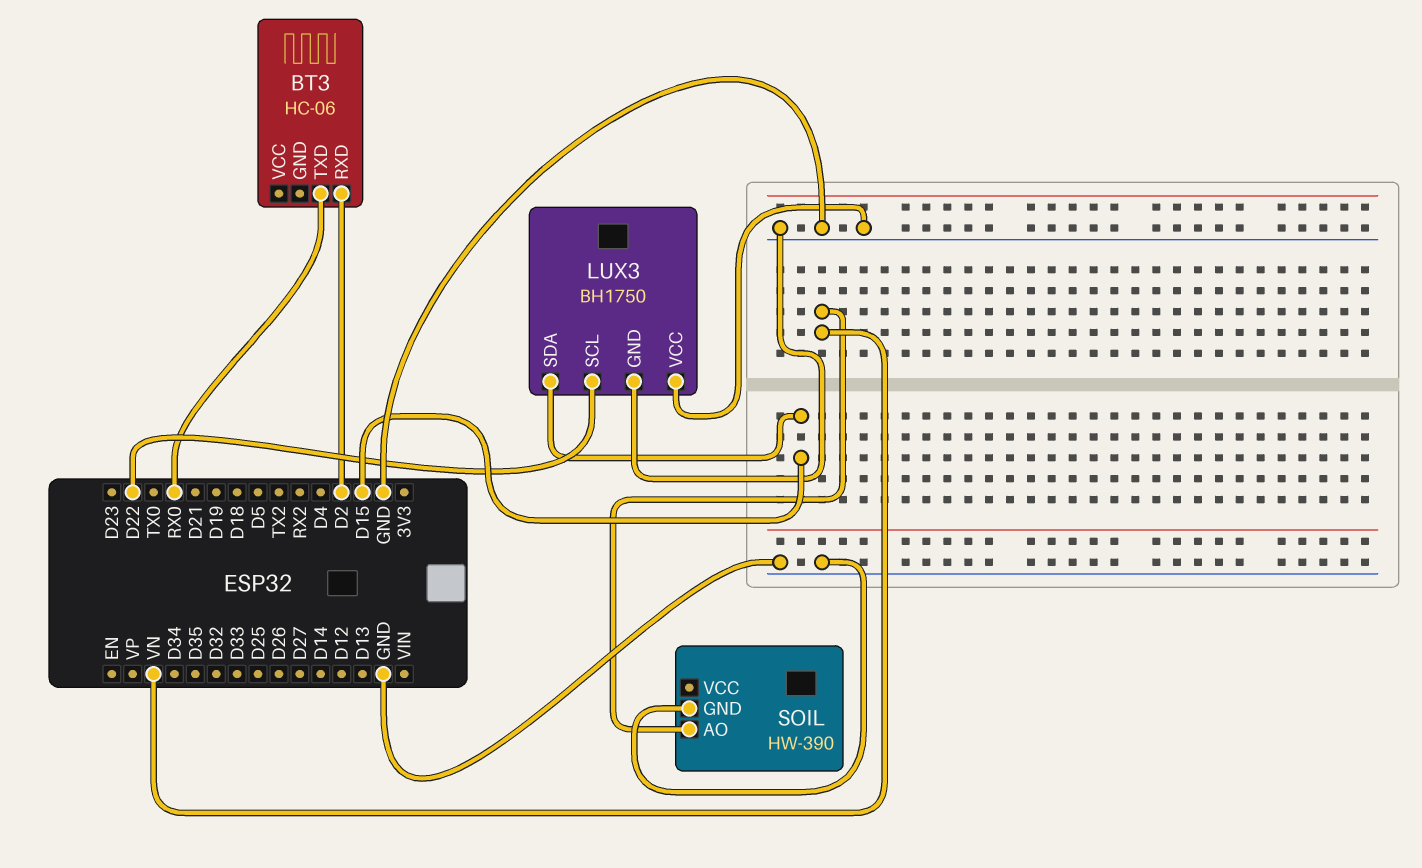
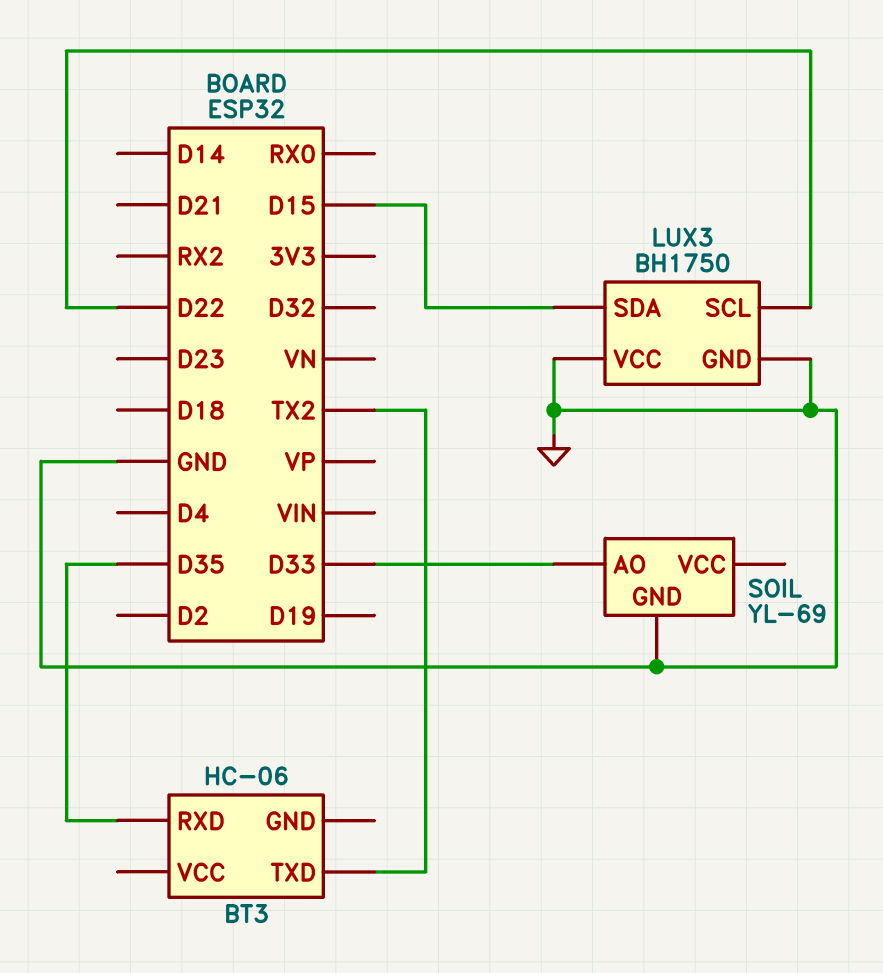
BT3 pin RXD: D2 -> D35
BT3 pin TXD: RX0 -> TX2
SOIL: HW-390 -> YL-69
SOIL pin AO: VN -> D33

